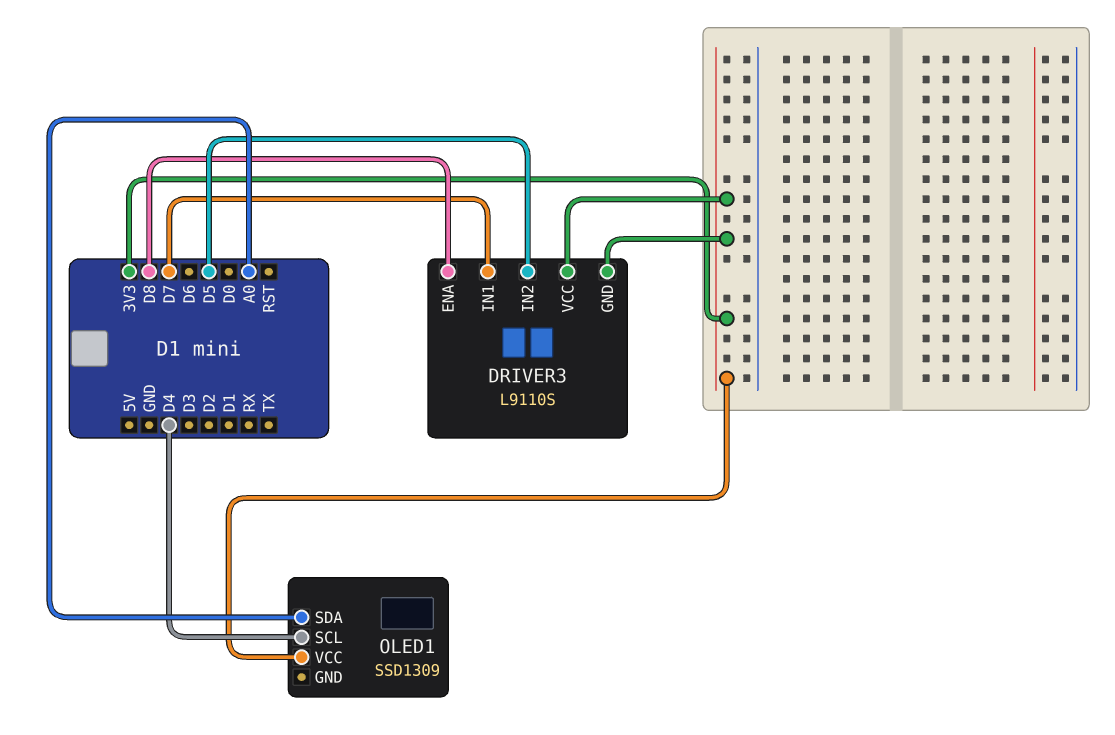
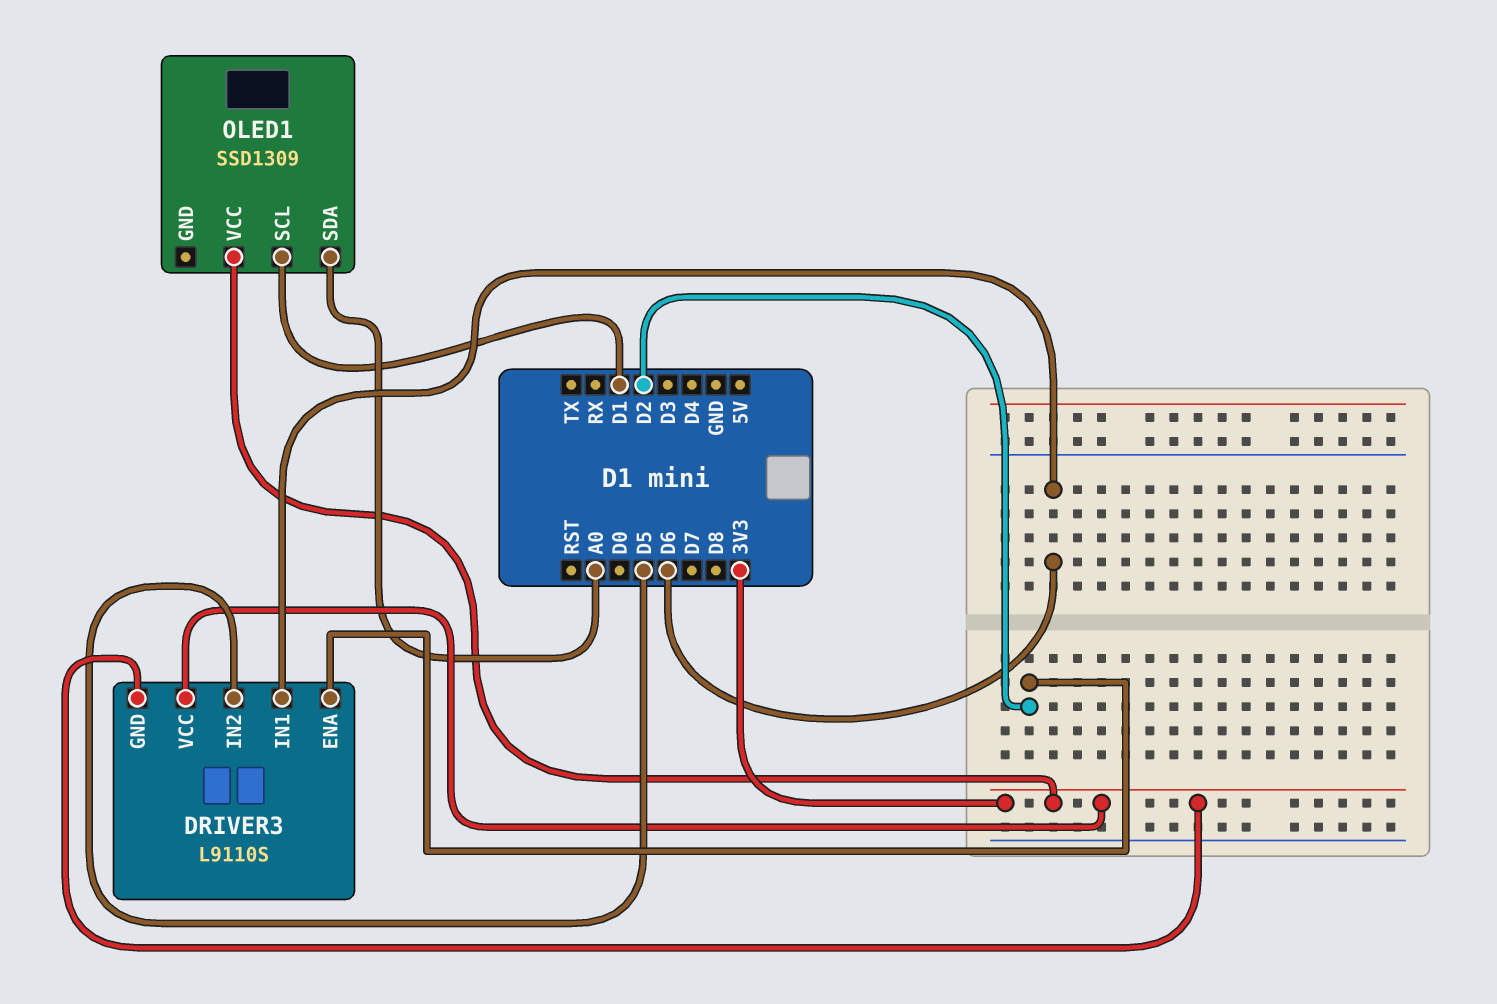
DRIVER3 pin ENA: D8 -> D2
DRIVER3 pin IN1: D7 -> D6
OLED1 pin SCL: D4 -> D1

